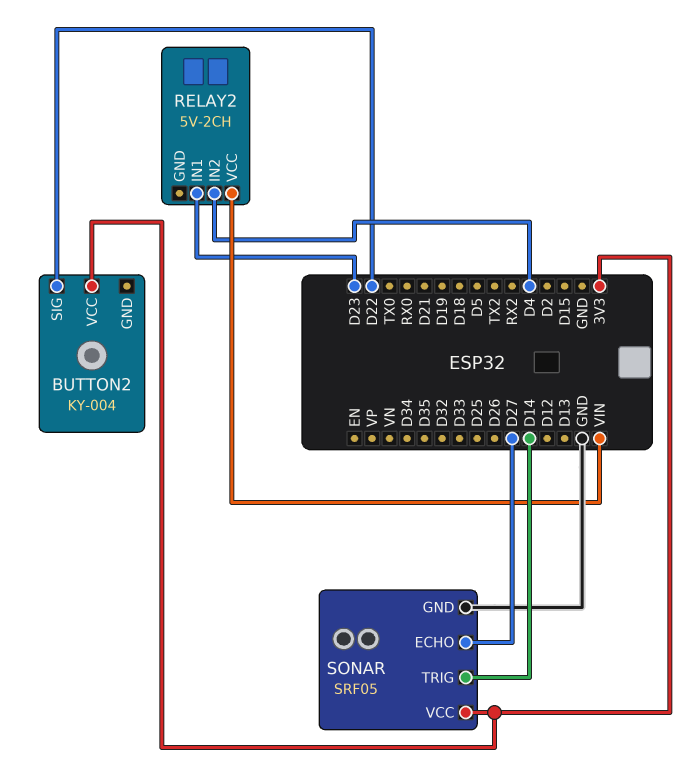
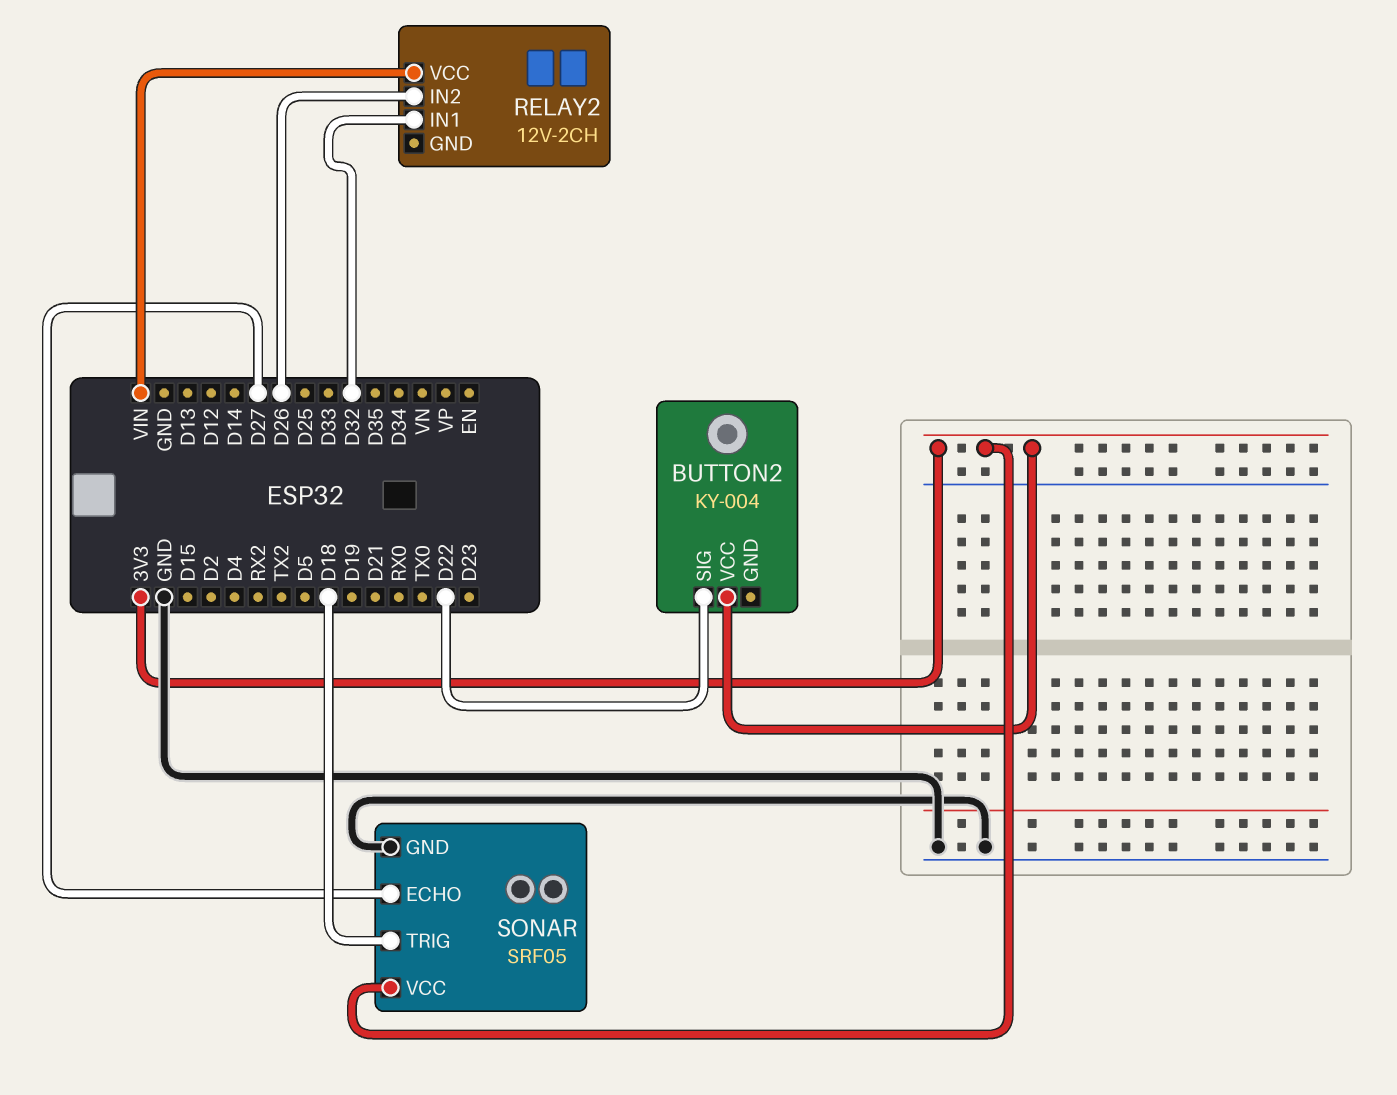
RELAY2: 5V-2CH -> 12V-2CH
RELAY2 pin IN1: D23 -> D32
RELAY2 pin IN2: D4 -> D26
SONAR pin TRIG: D14 -> D18

